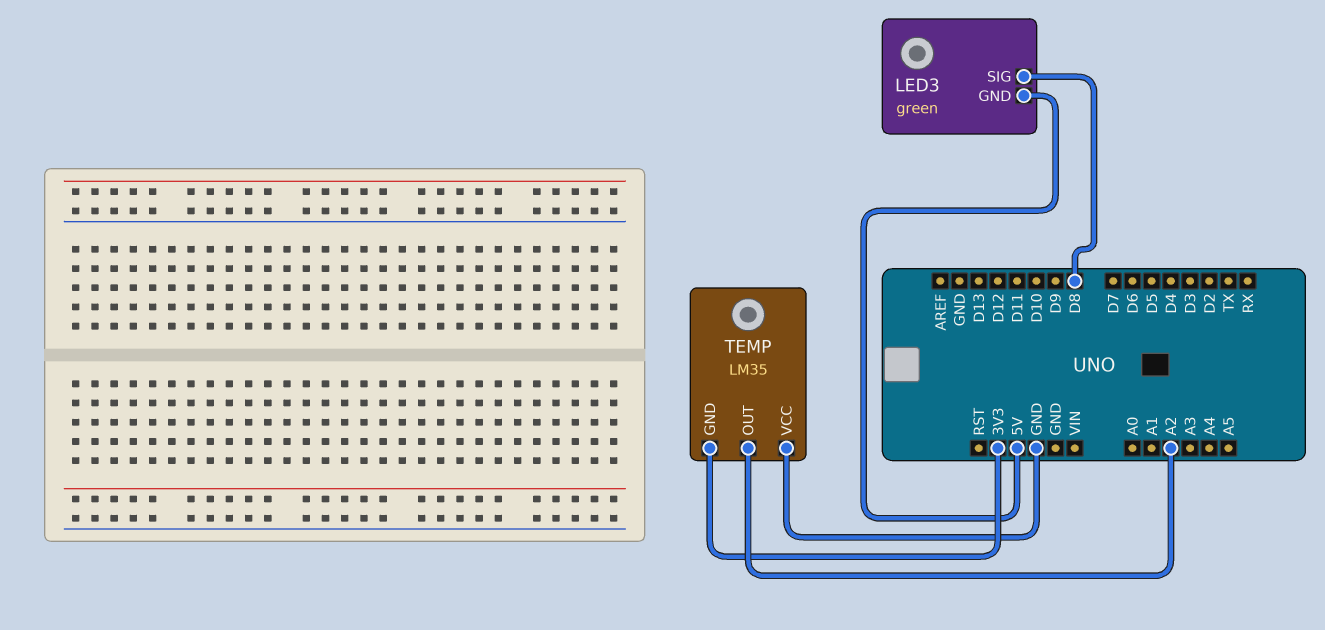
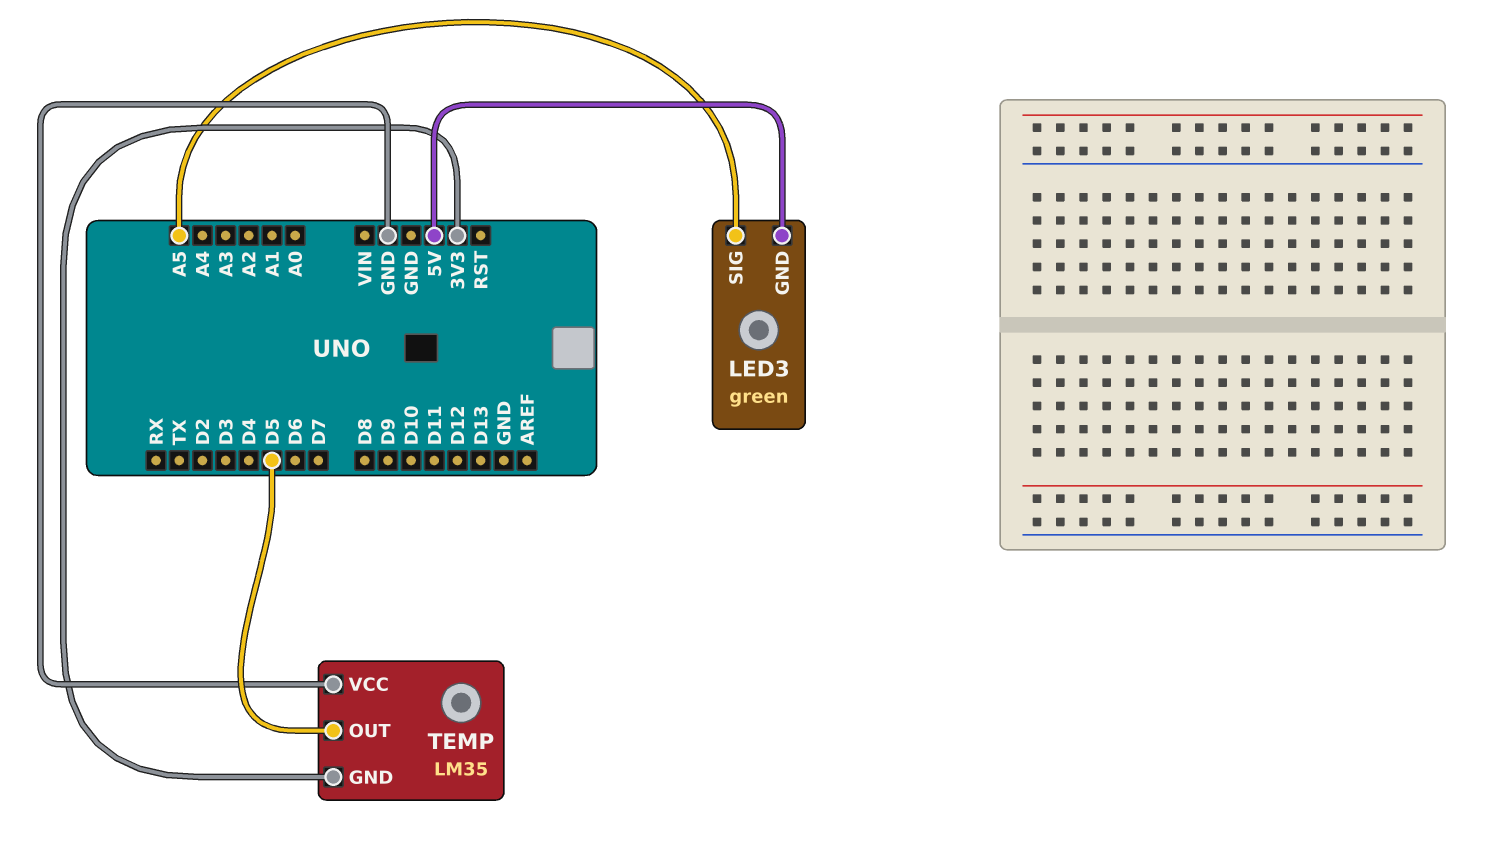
LED3 pin SIG: D8 -> A5
TEMP pin OUT: A2 -> D5

